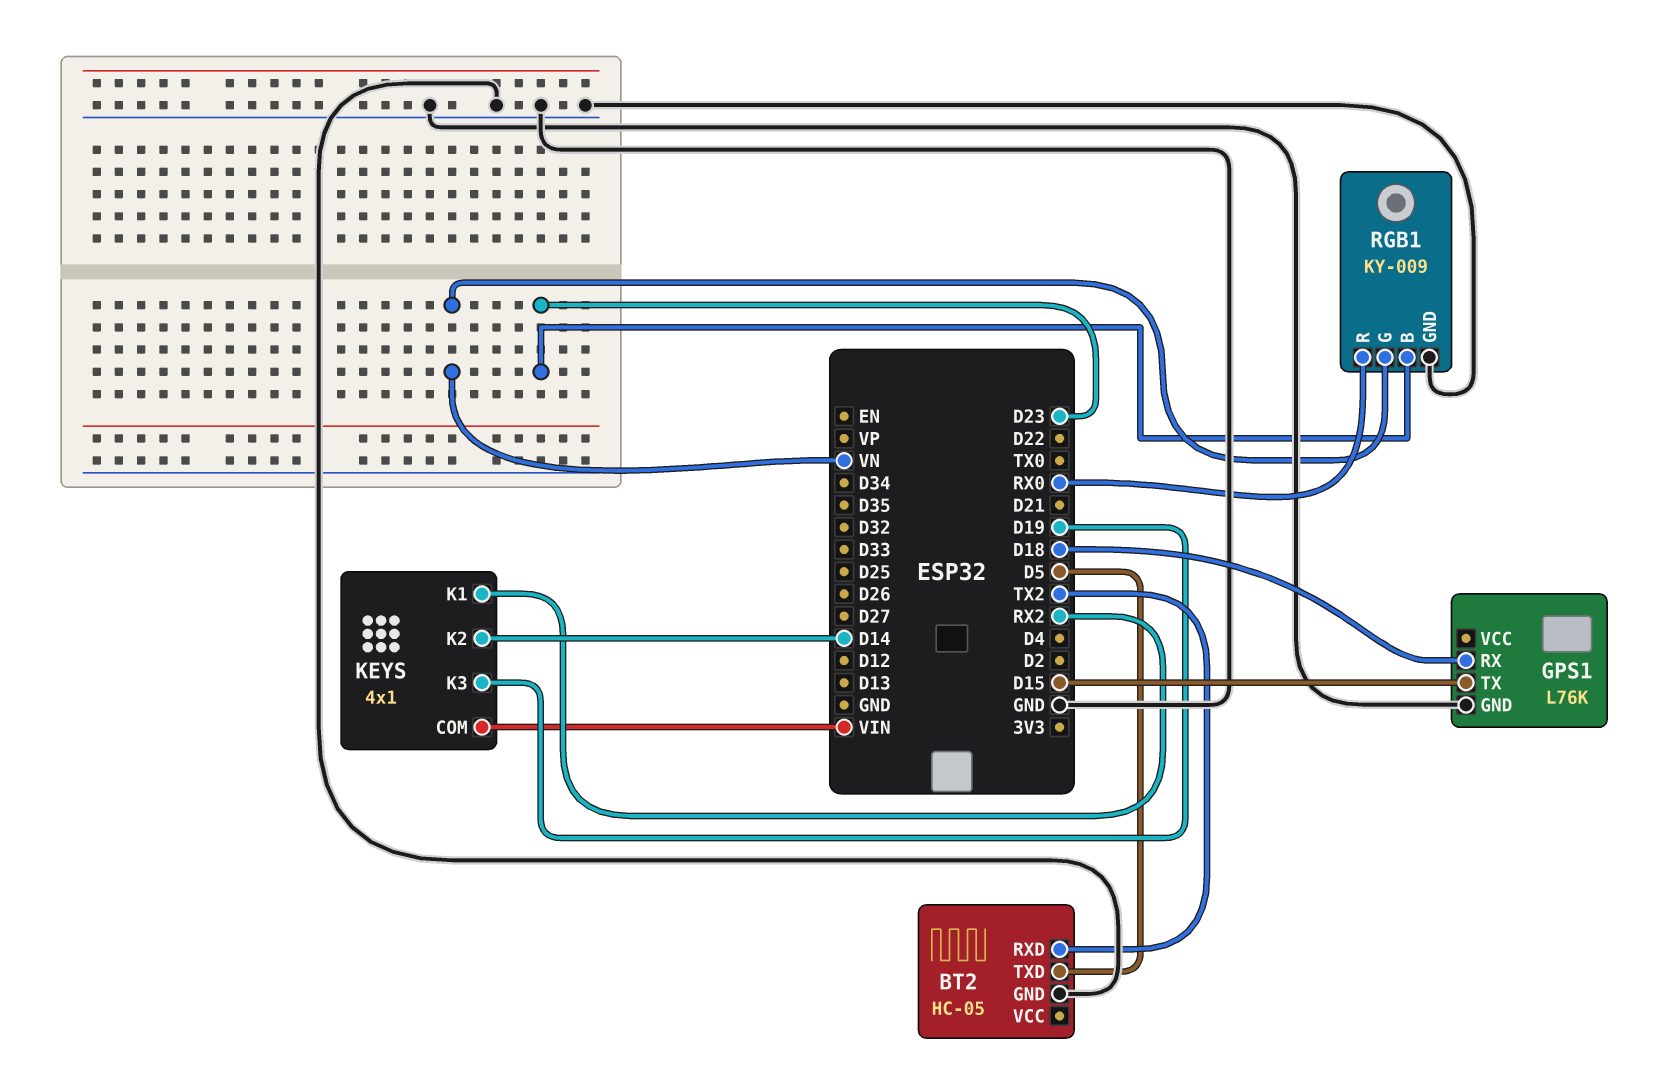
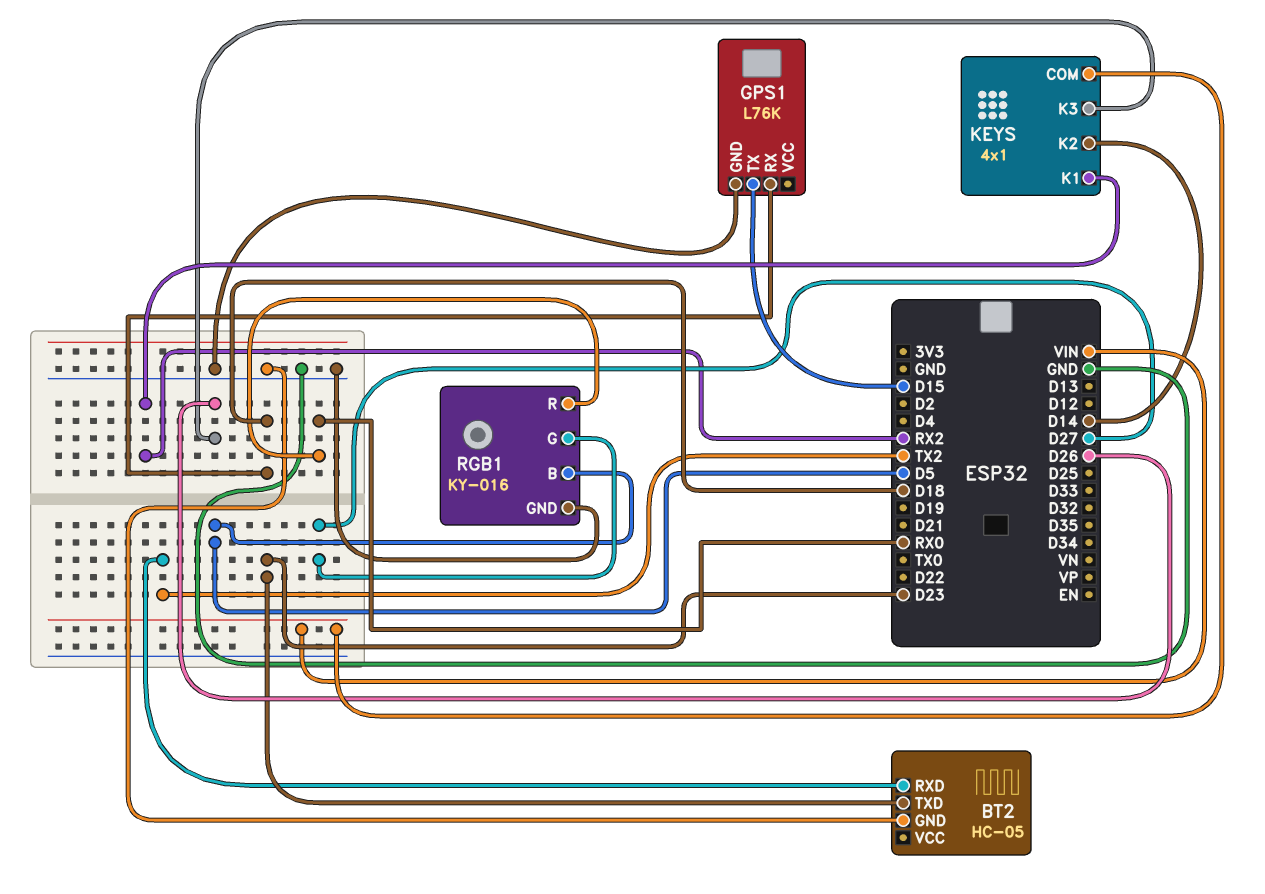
BT2 pin TXD: D5 -> D23
KEYS pin K3: D19 -> D26
RGB1: KY-009 -> KY-016
RGB1 pin B: D23 -> D5
RGB1 pin G: VN -> D27

